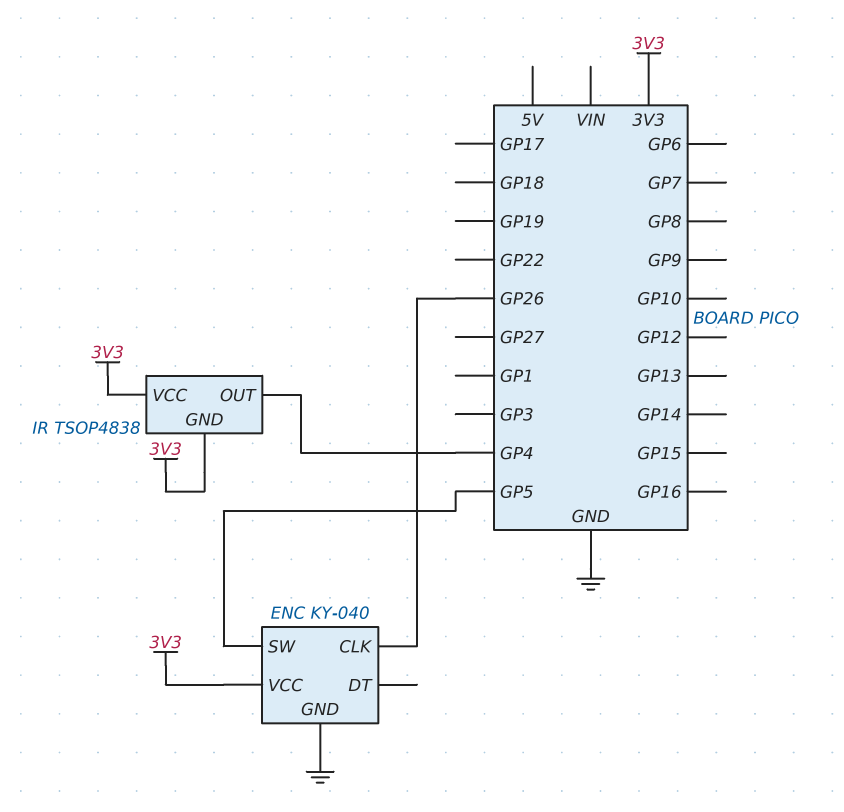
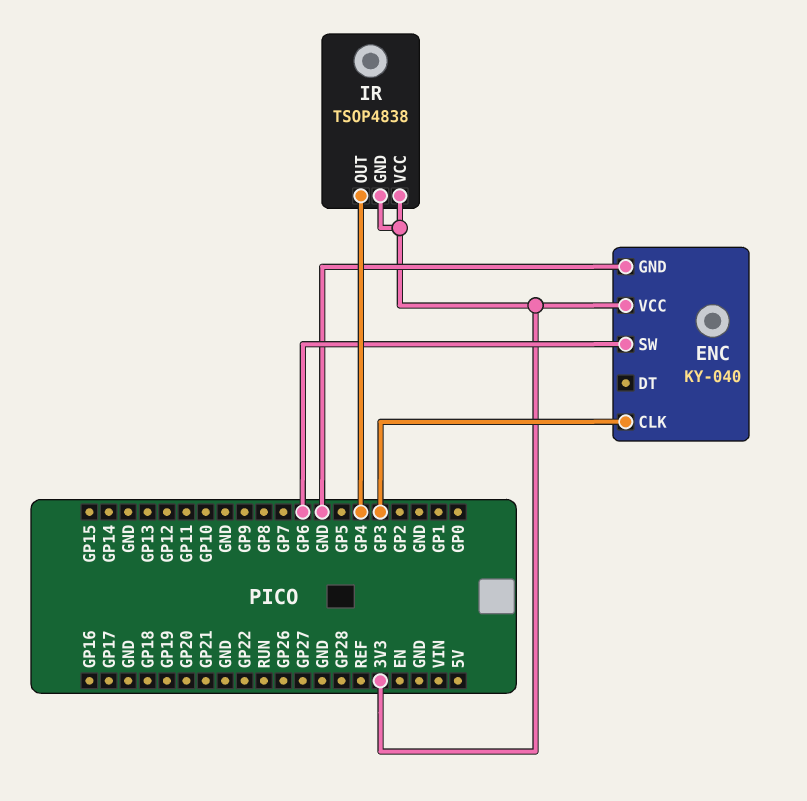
ENC pin CLK: GP26 -> GP3
ENC pin SW: GP5 -> GP6

